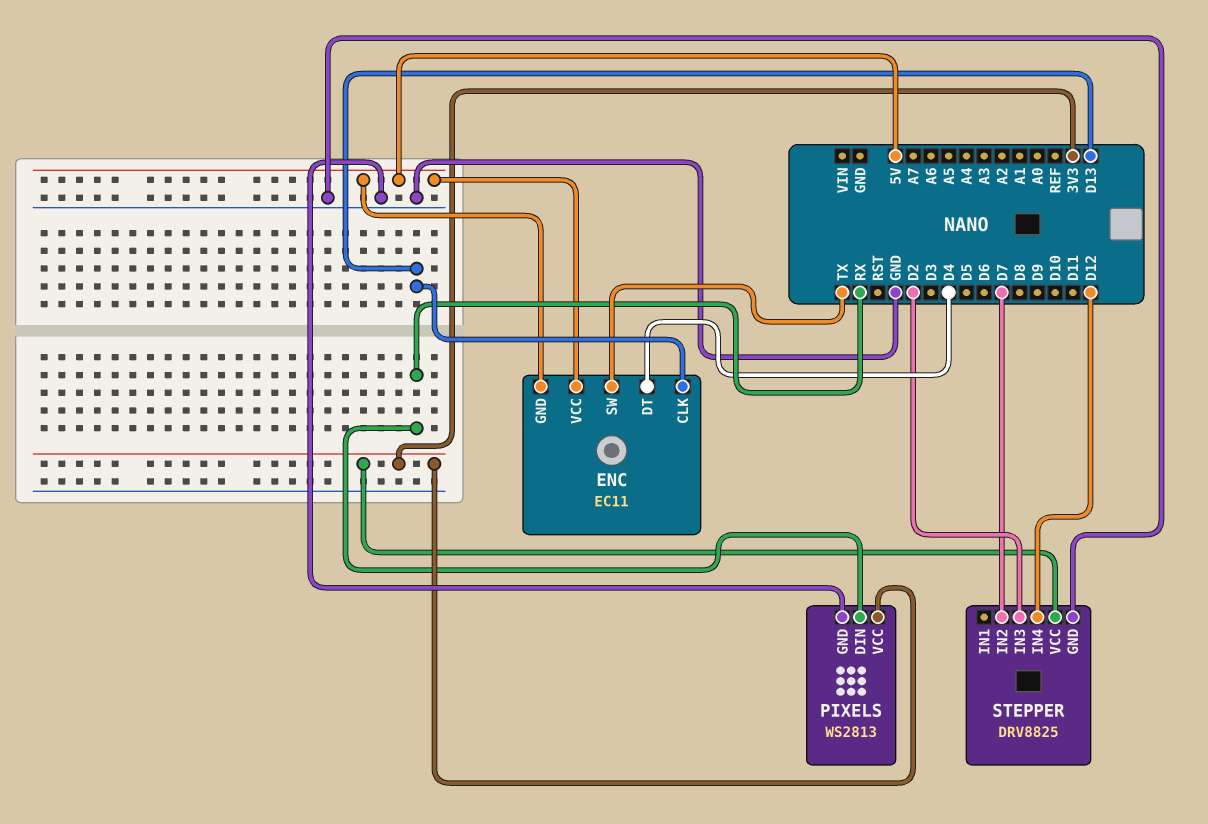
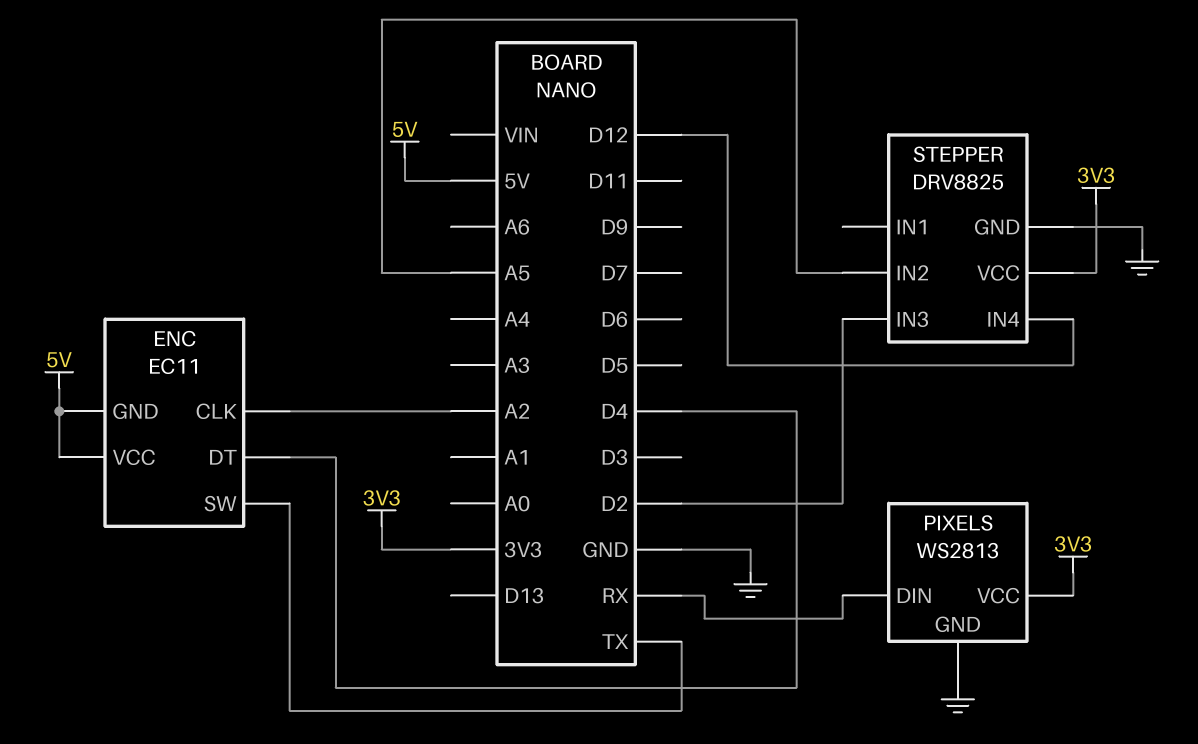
ENC pin CLK: D13 -> A2
STEPPER pin IN2: D7 -> A5

